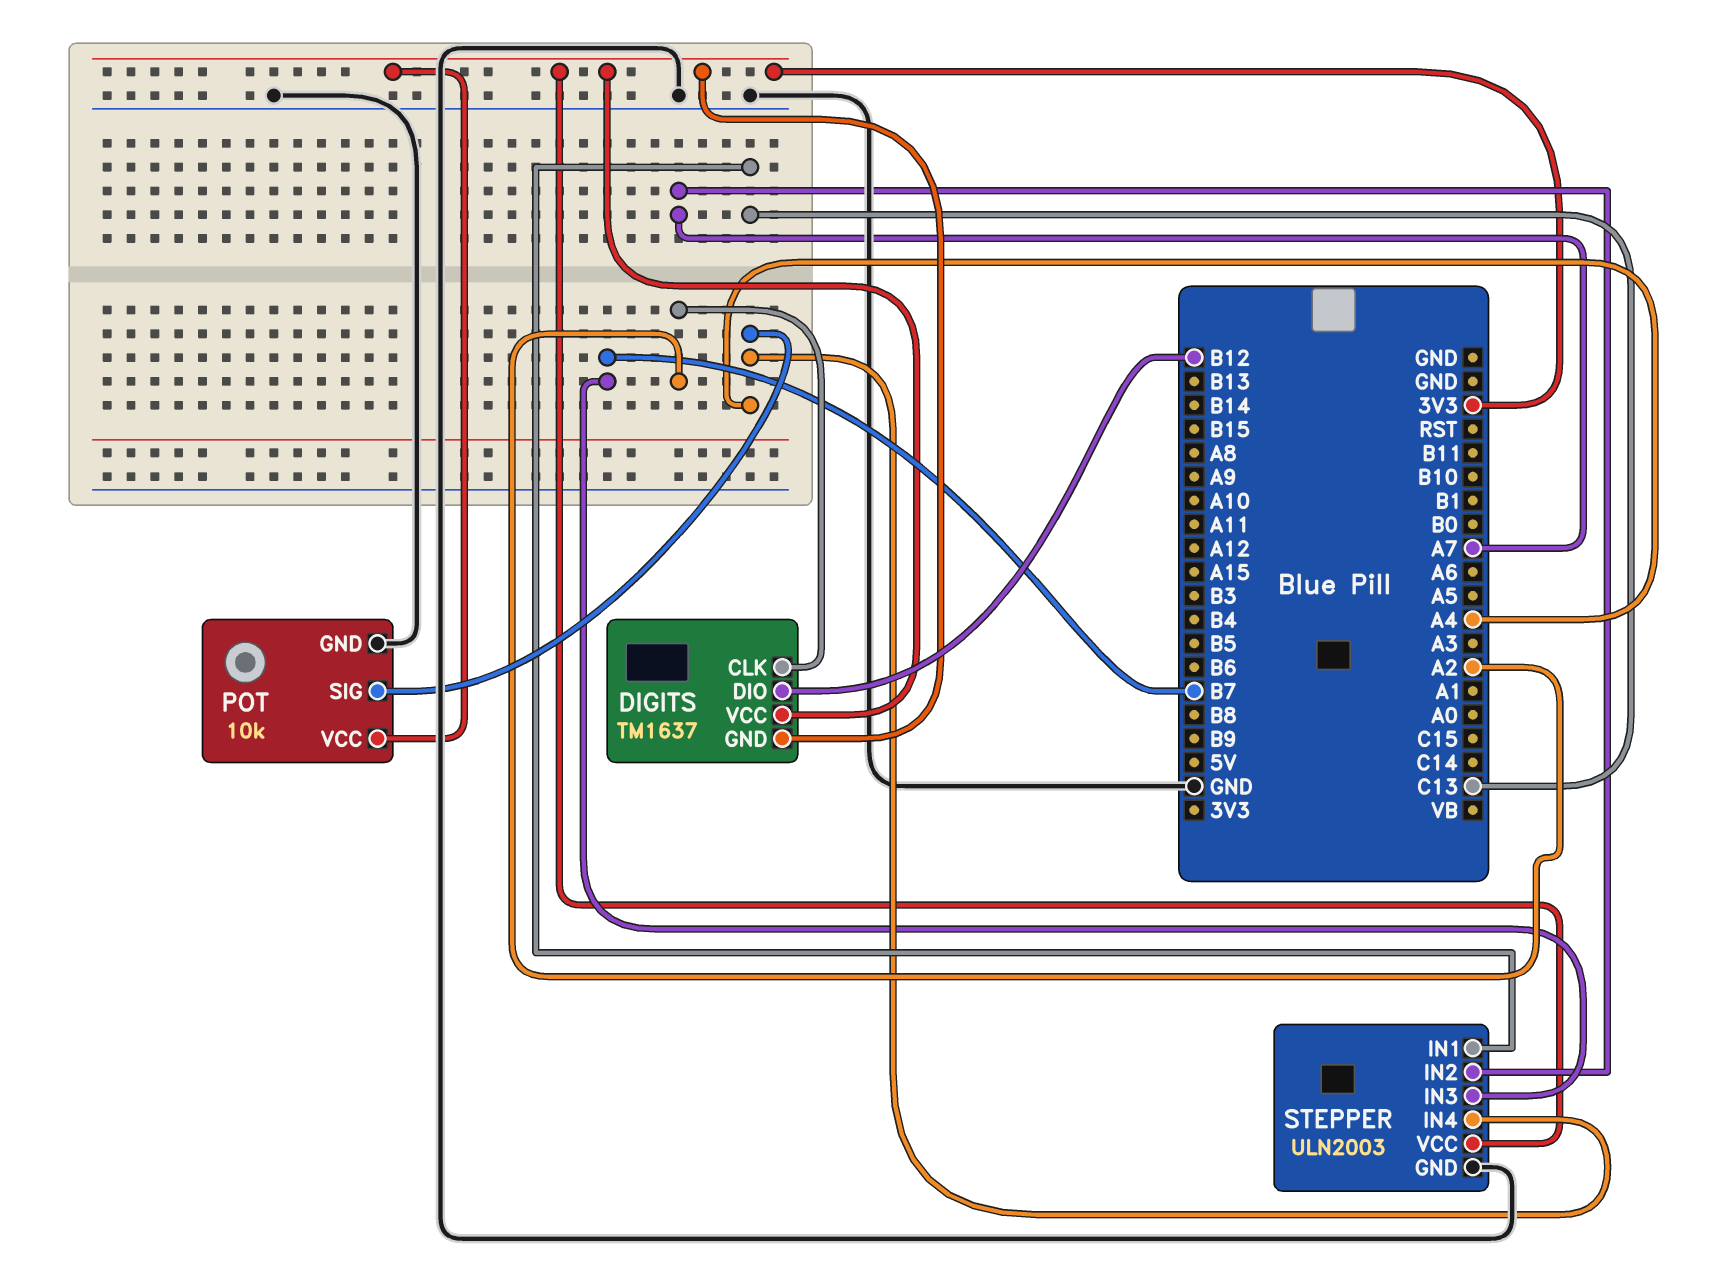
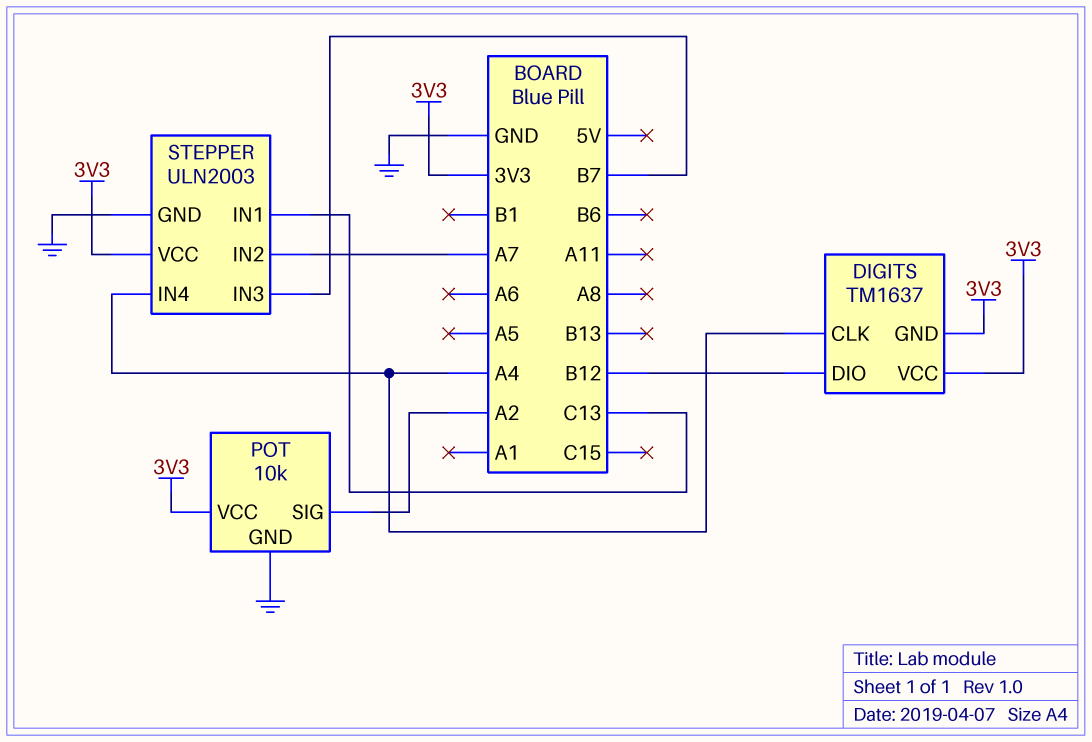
DIGITS pin CLK: A2 -> A4
POT pin SIG: A4 -> A2

